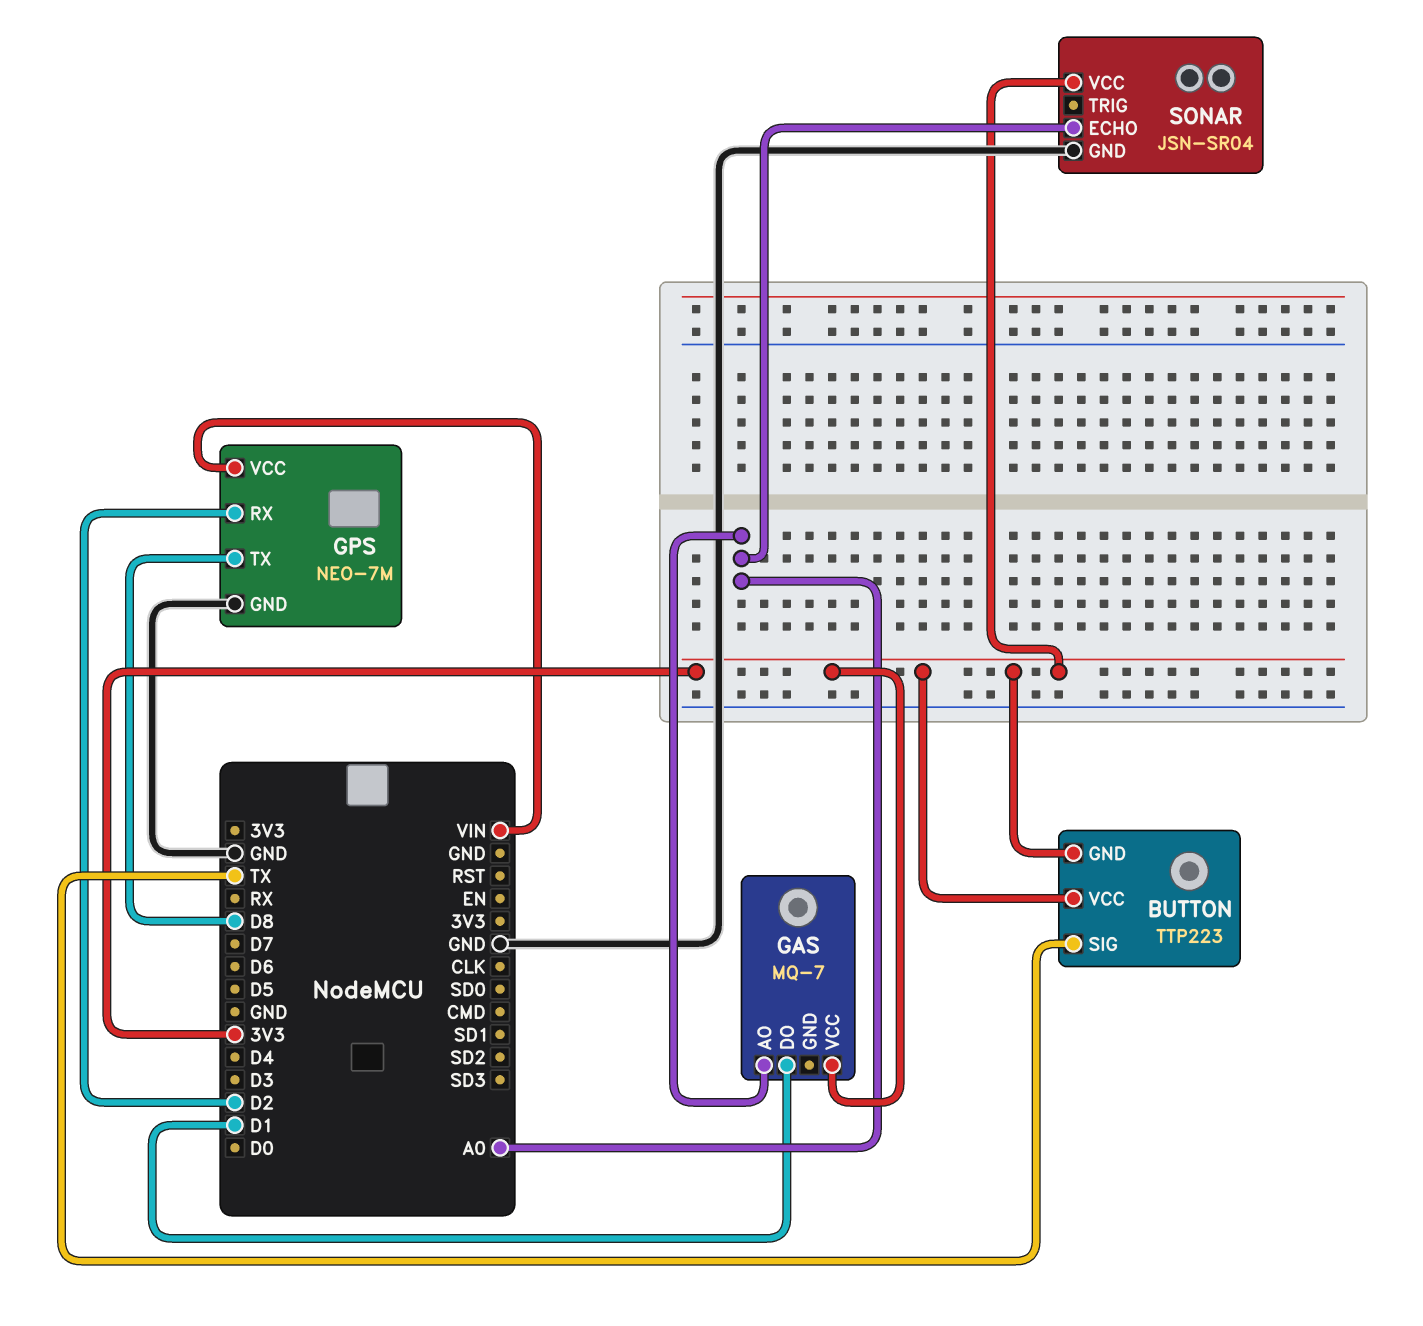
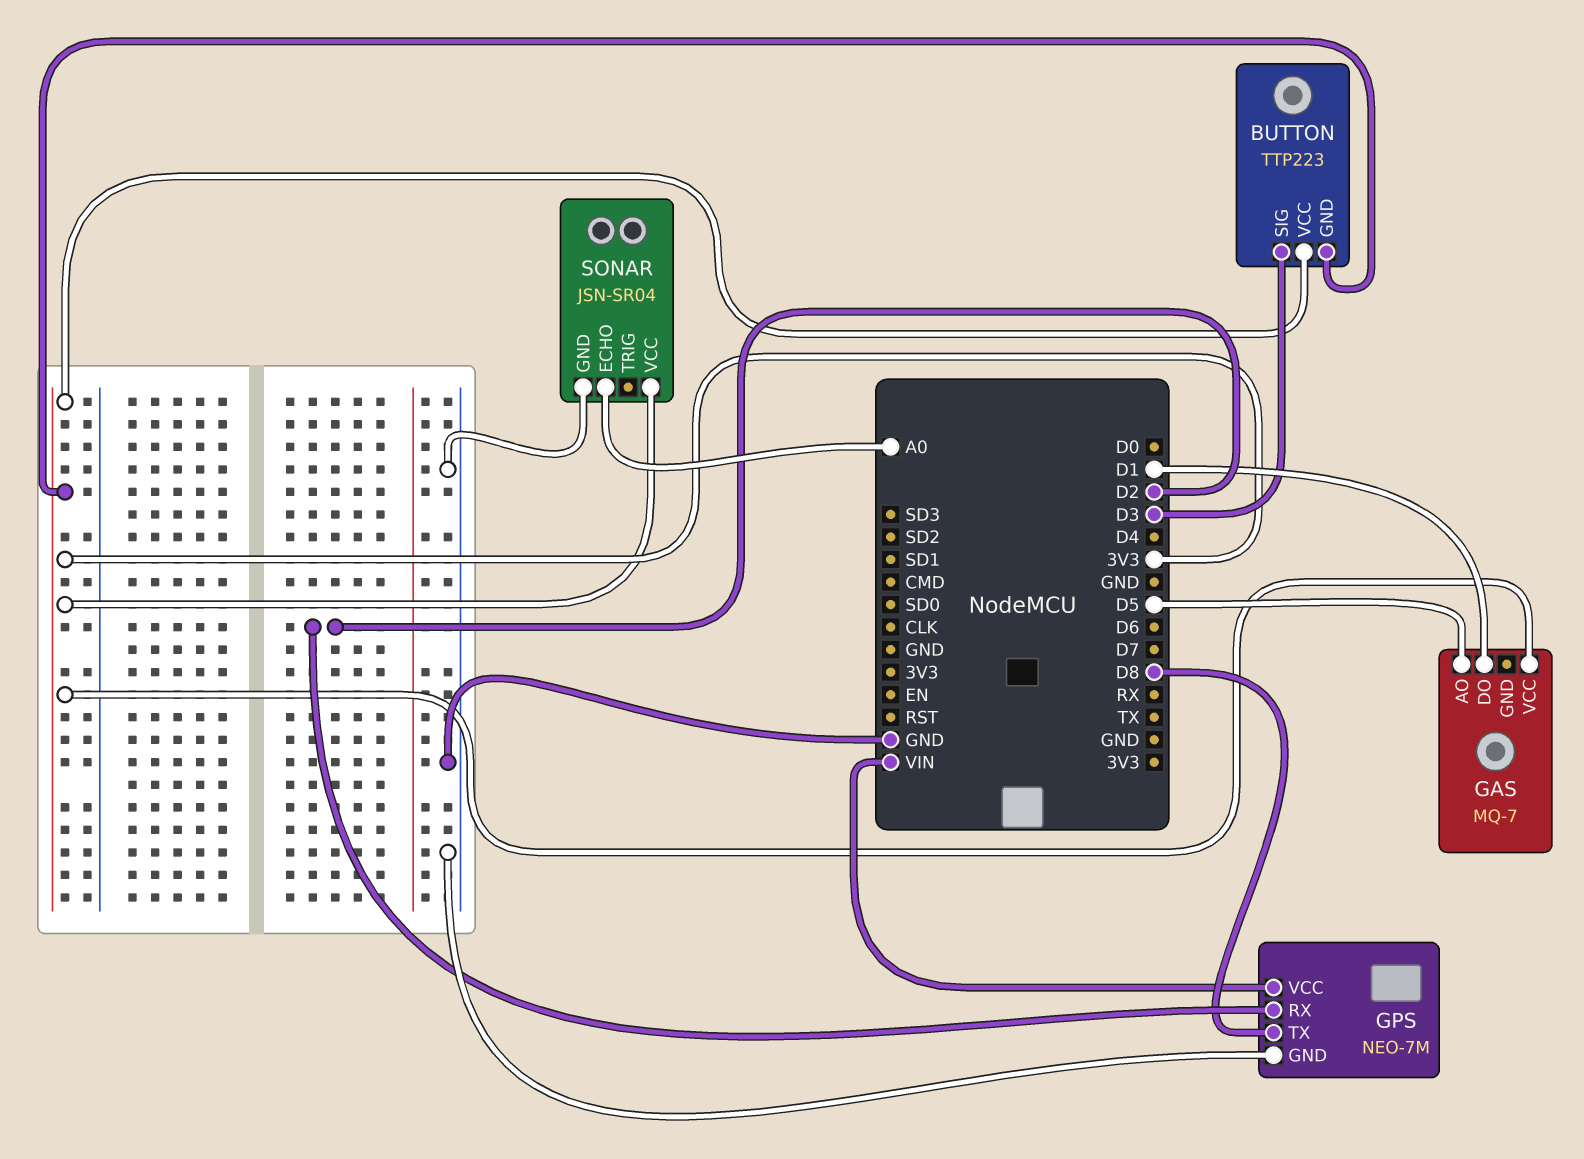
BUTTON pin SIG: TX -> D3
GAS pin AO: A0 -> D5

